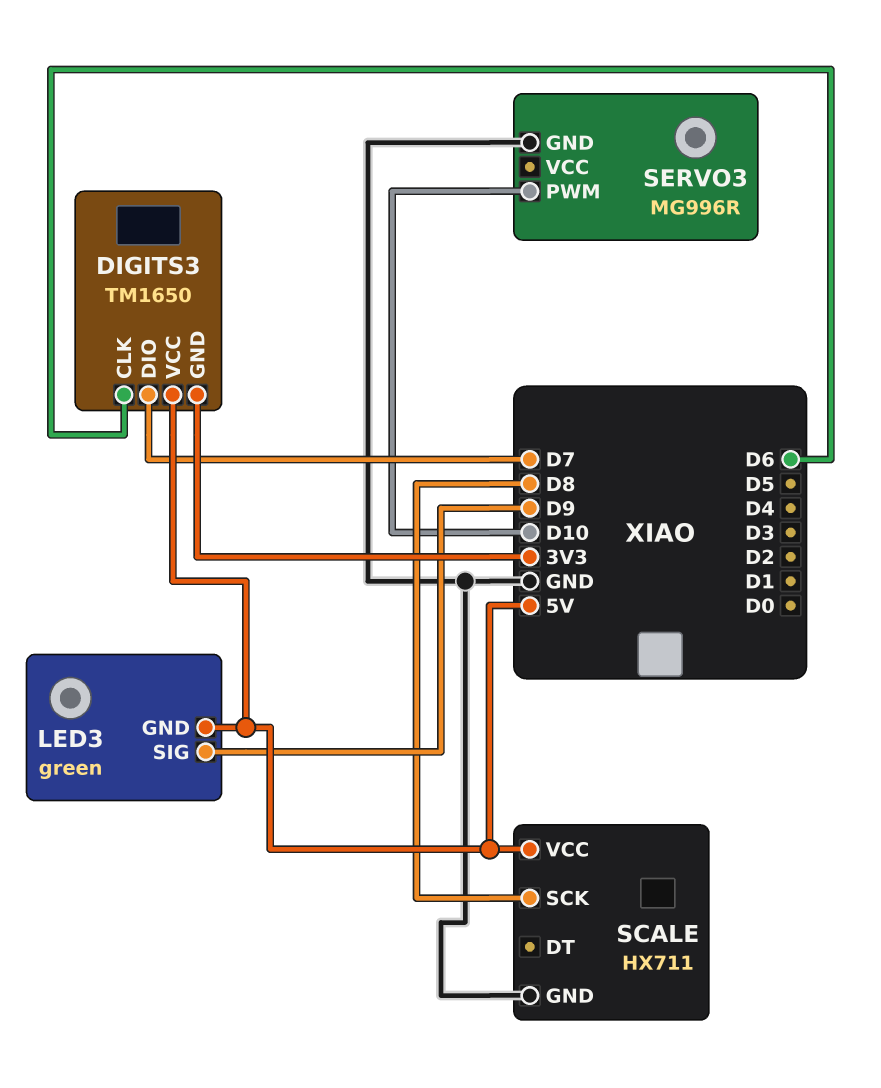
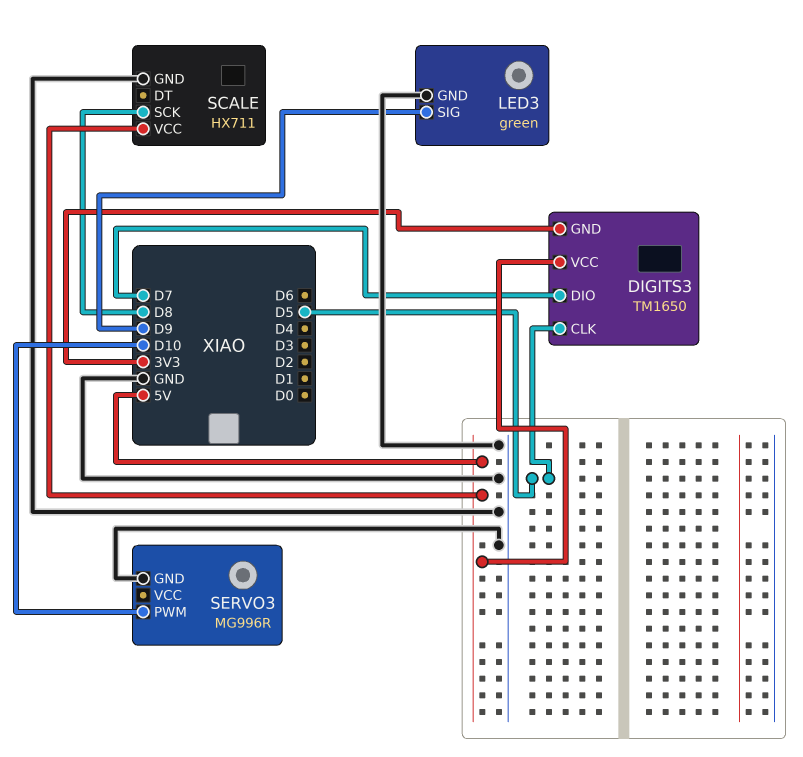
DIGITS3 pin CLK: D6 -> D5
LED3 pin GND: 5V -> GND

